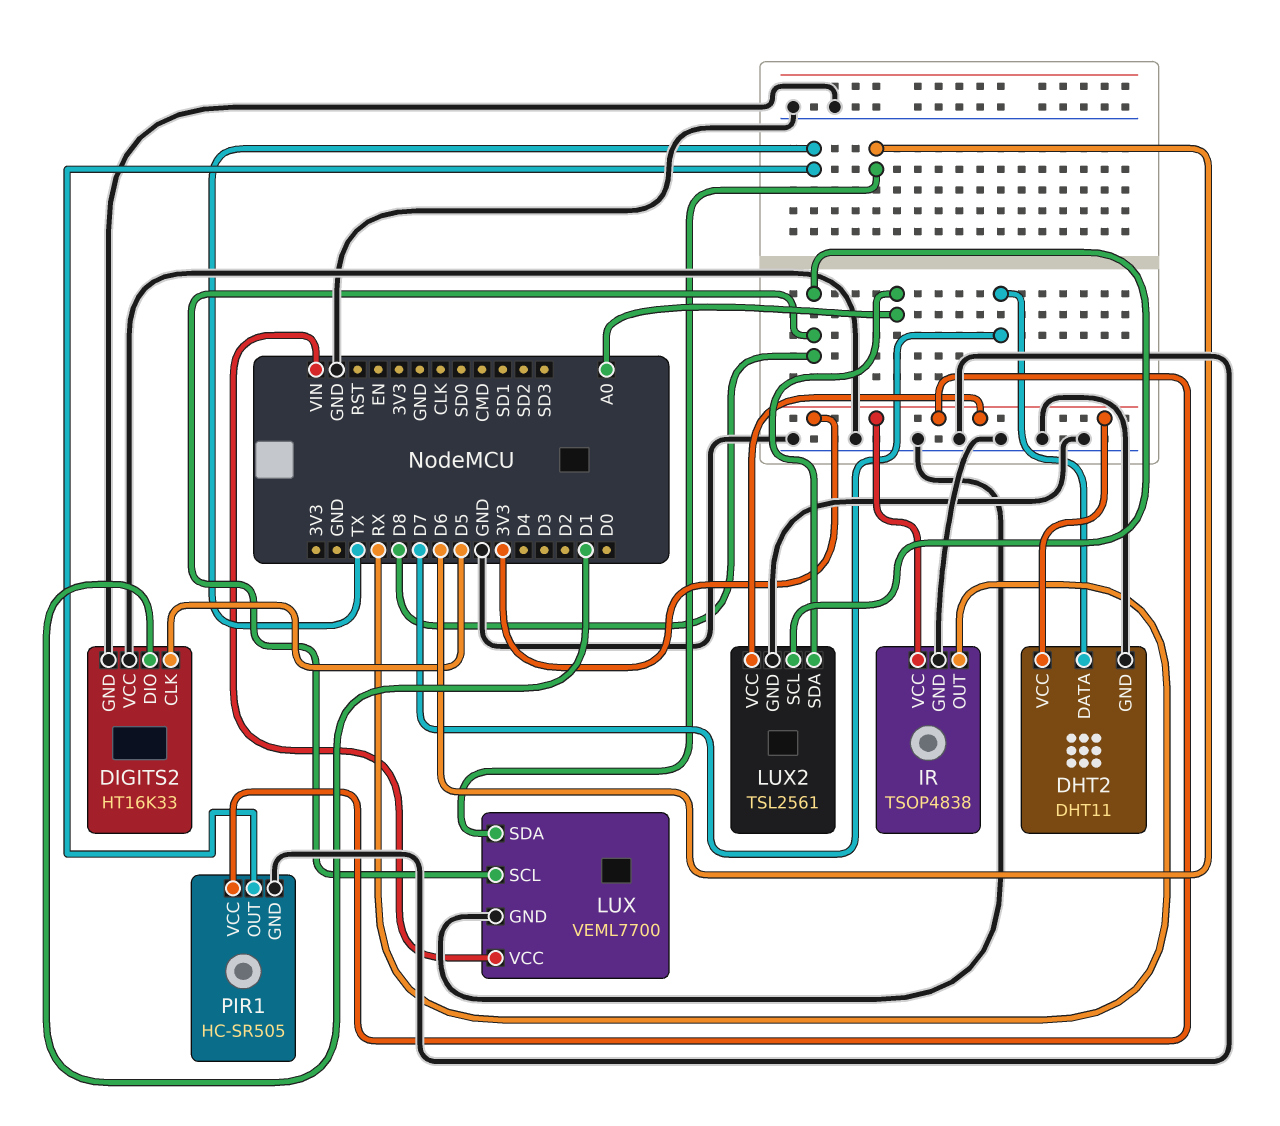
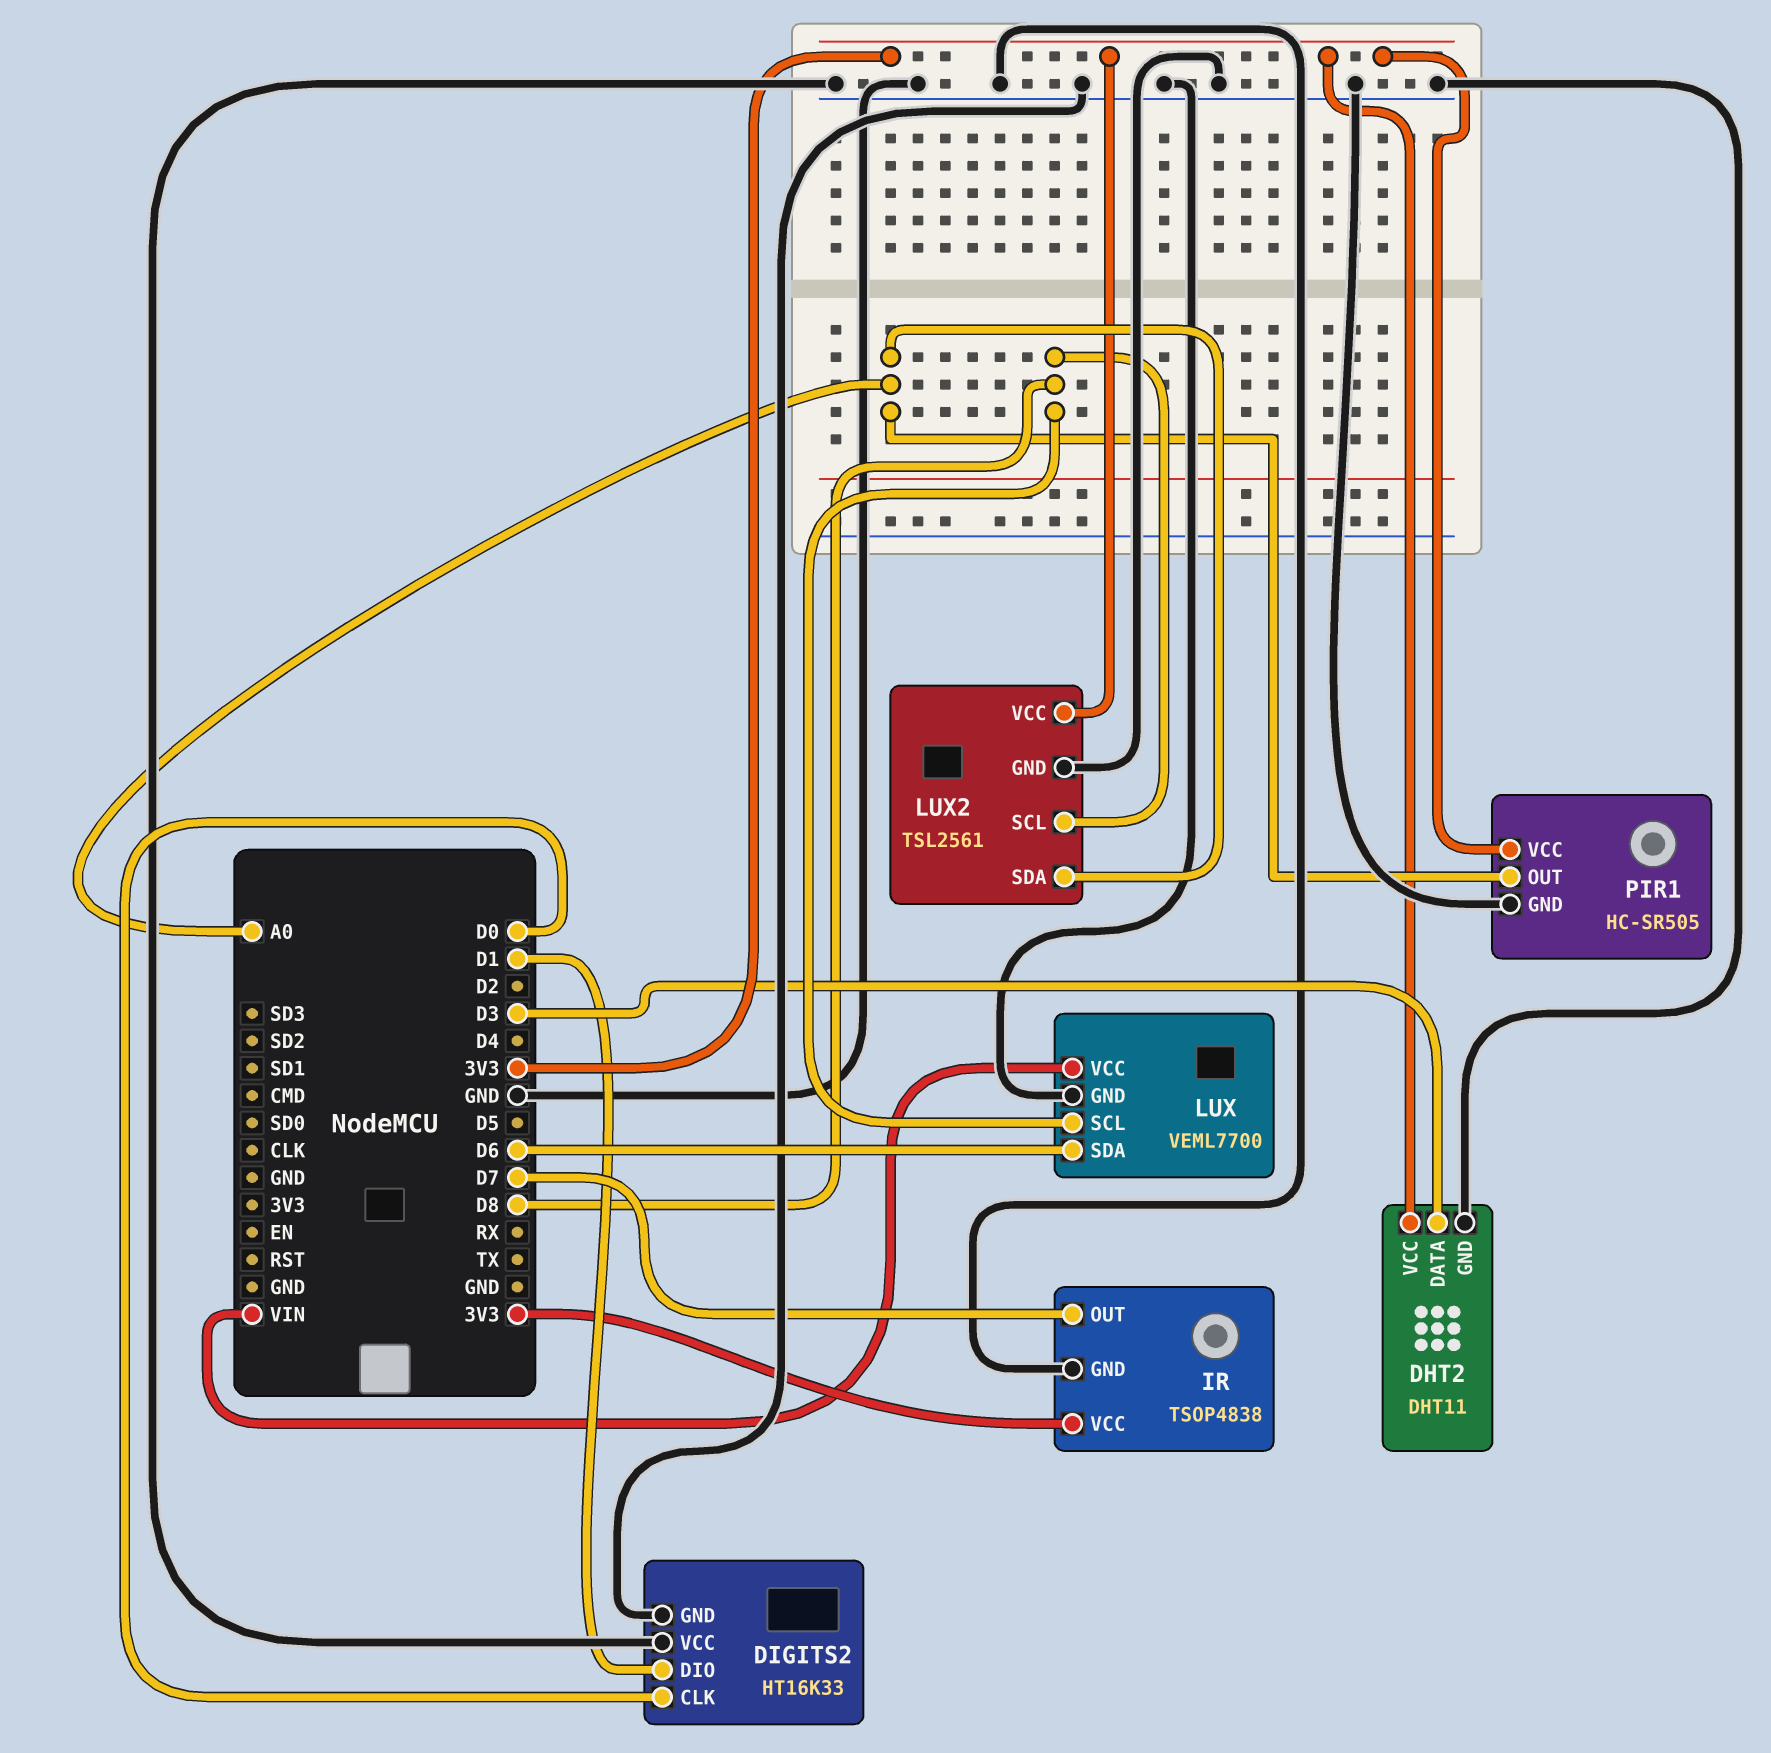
DHT2 pin DATA: D7 -> D3
DIGITS2 pin CLK: D5 -> D0
IR pin OUT: RX -> D7
PIR1 pin OUT: TX -> A0

